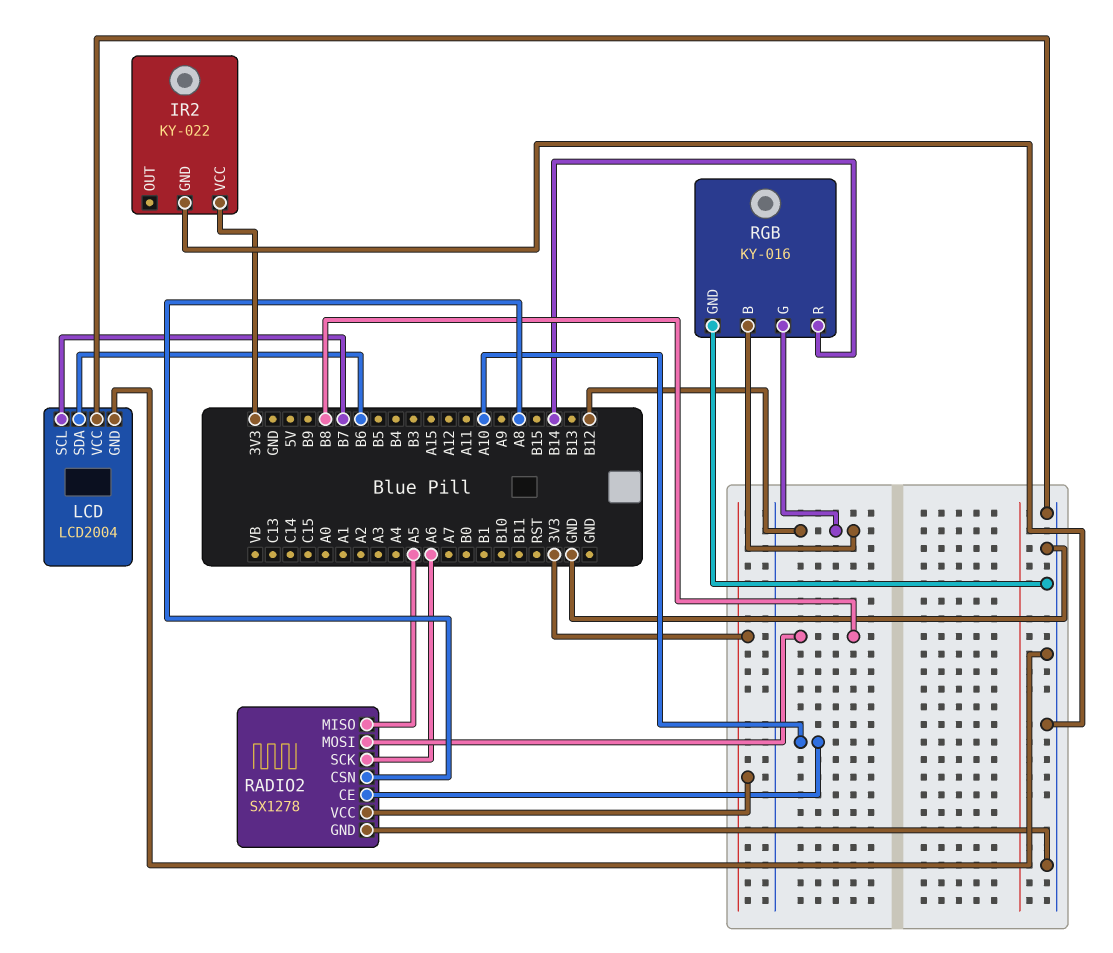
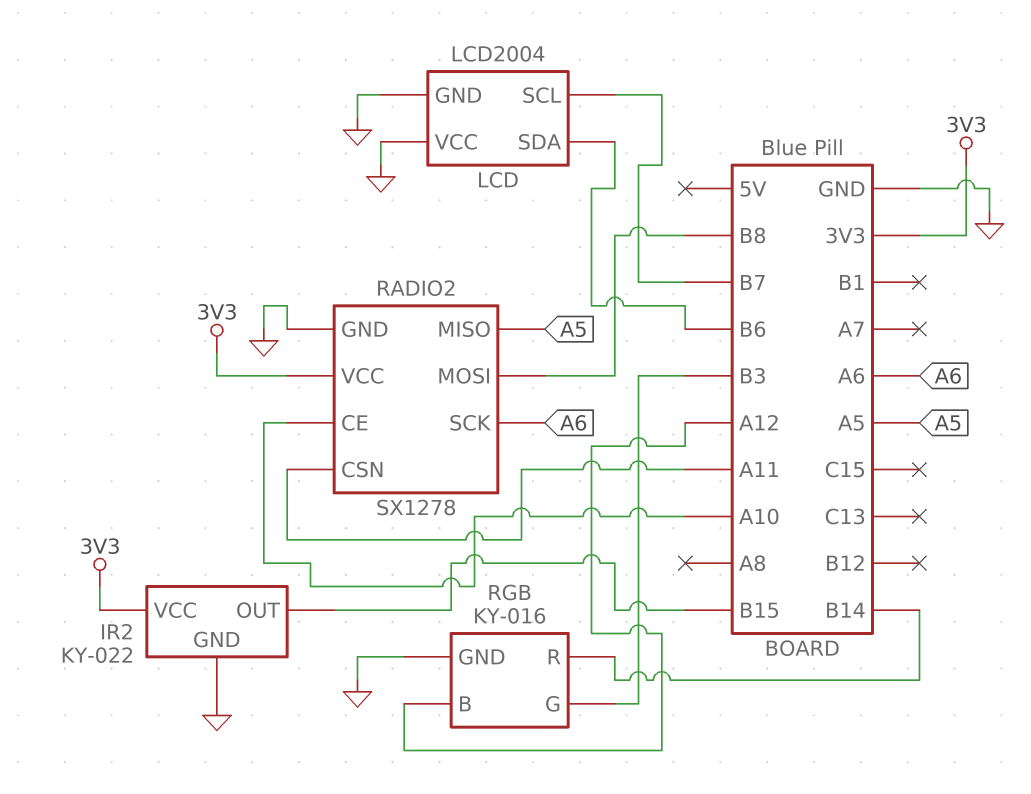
IR2 pin OUT: none -> B15
RADIO2 pin CSN: A8 -> A11
RGB pin B: B12 -> A12
RGB pin G: B12 -> B3

